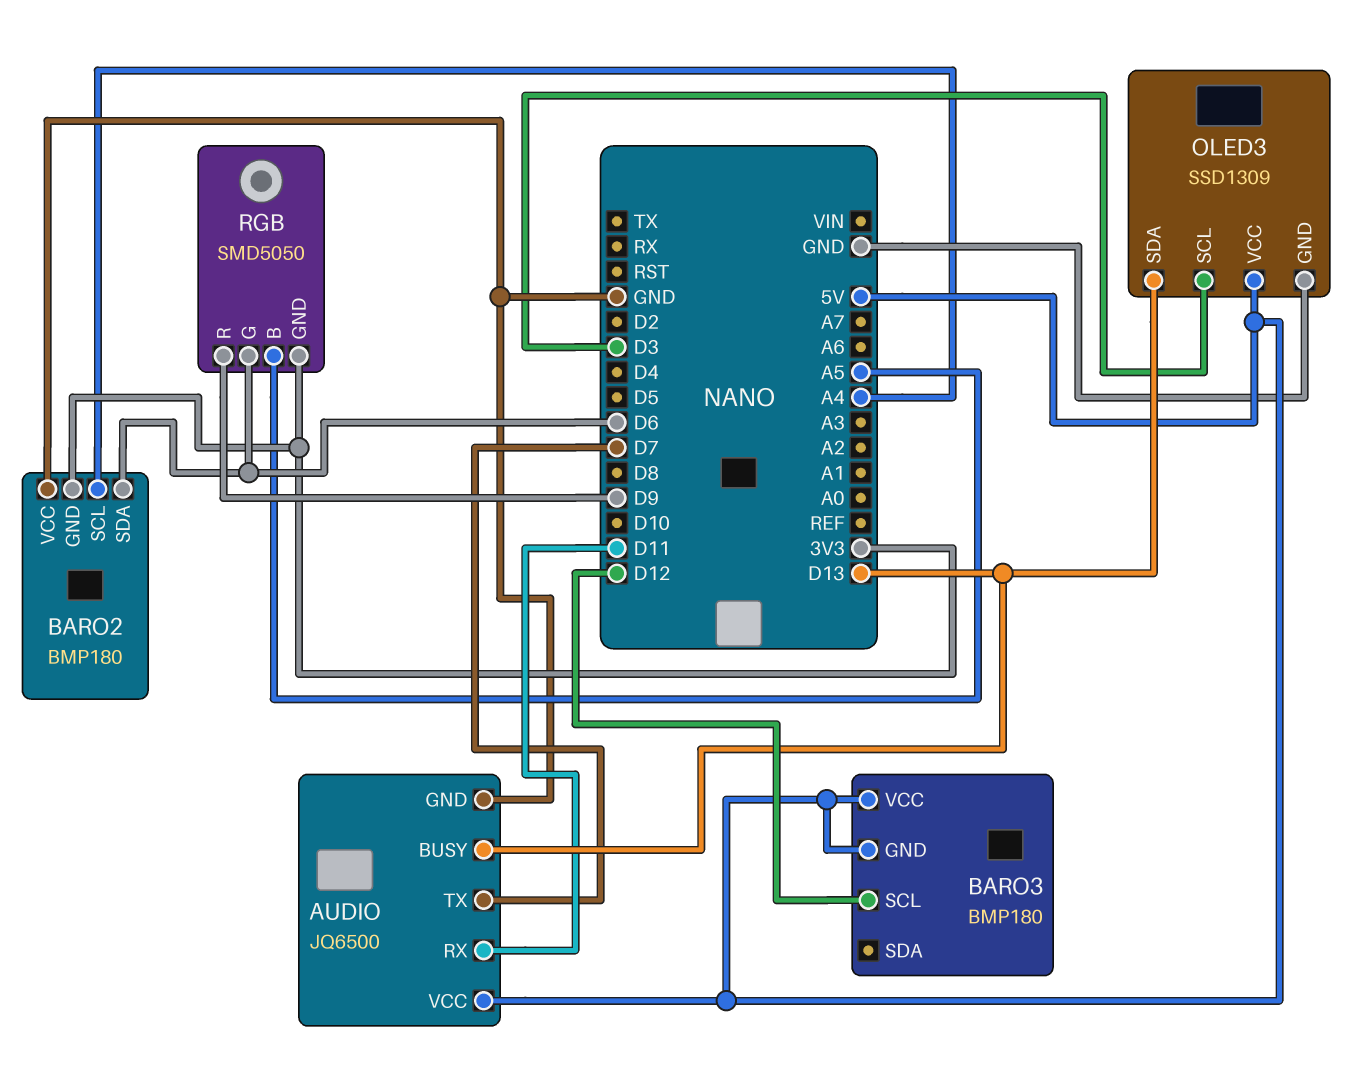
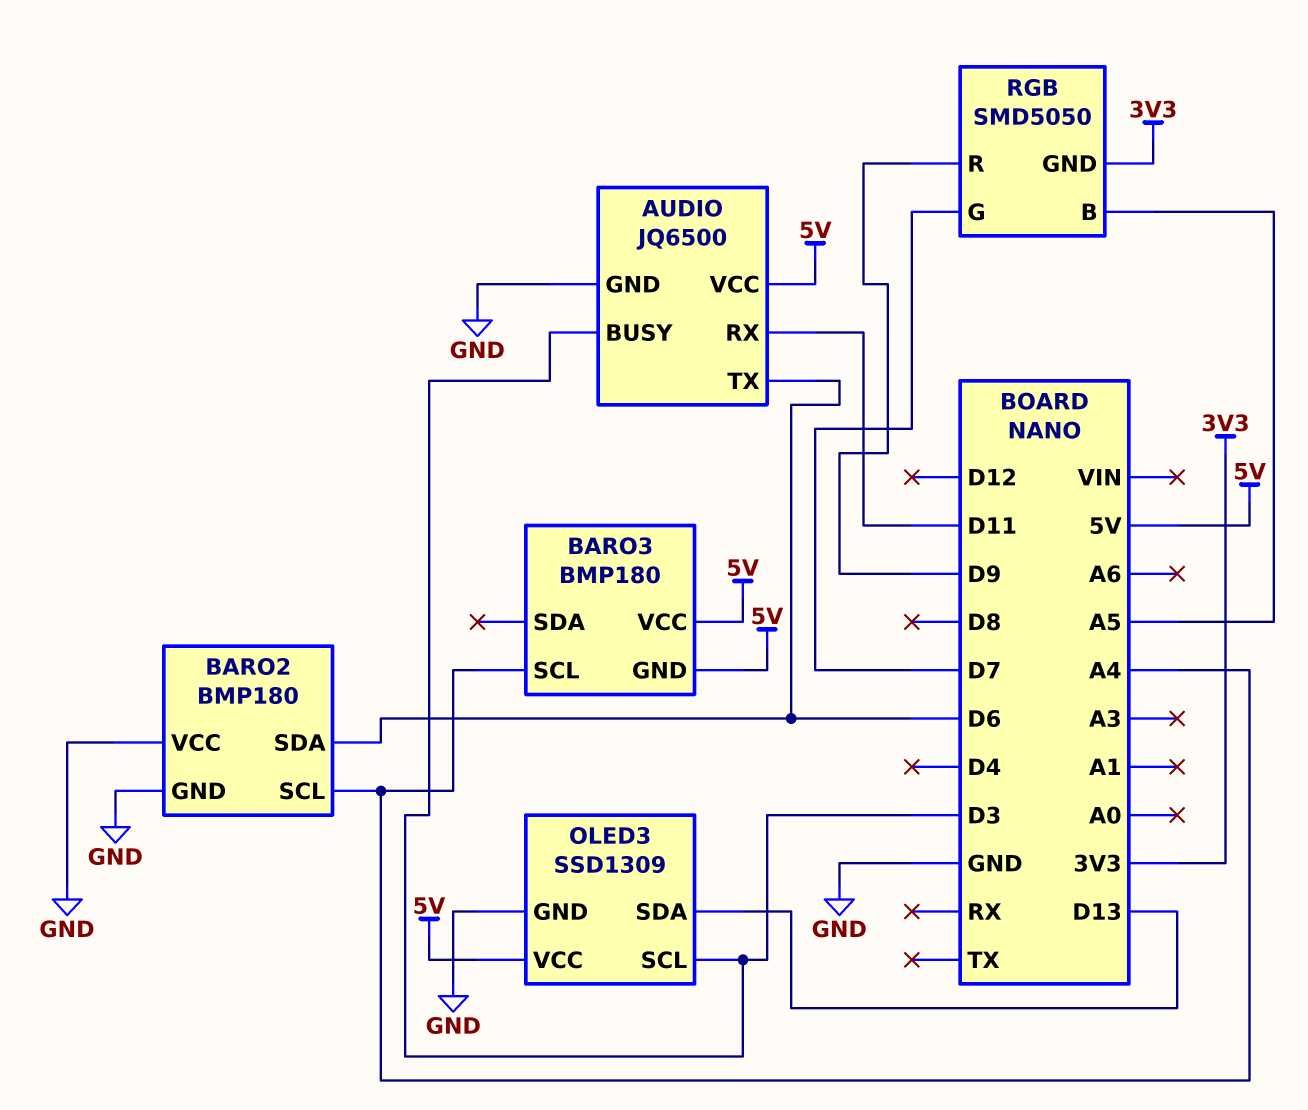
AUDIO pin BUSY: D13 -> D3
AUDIO pin TX: D7 -> D6
BARO2 pin GND: 3V3 -> GND
BARO3 pin SCL: D12 -> A4
RGB pin G: D6 -> D7

